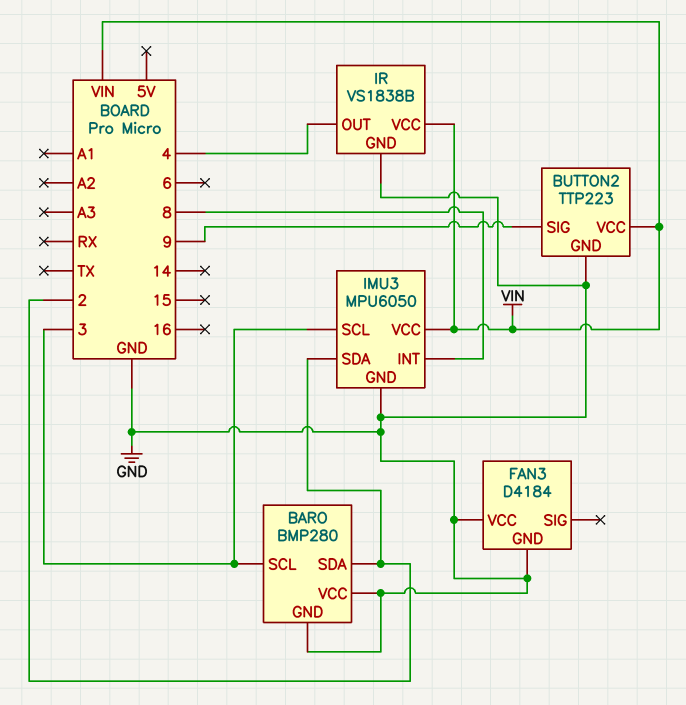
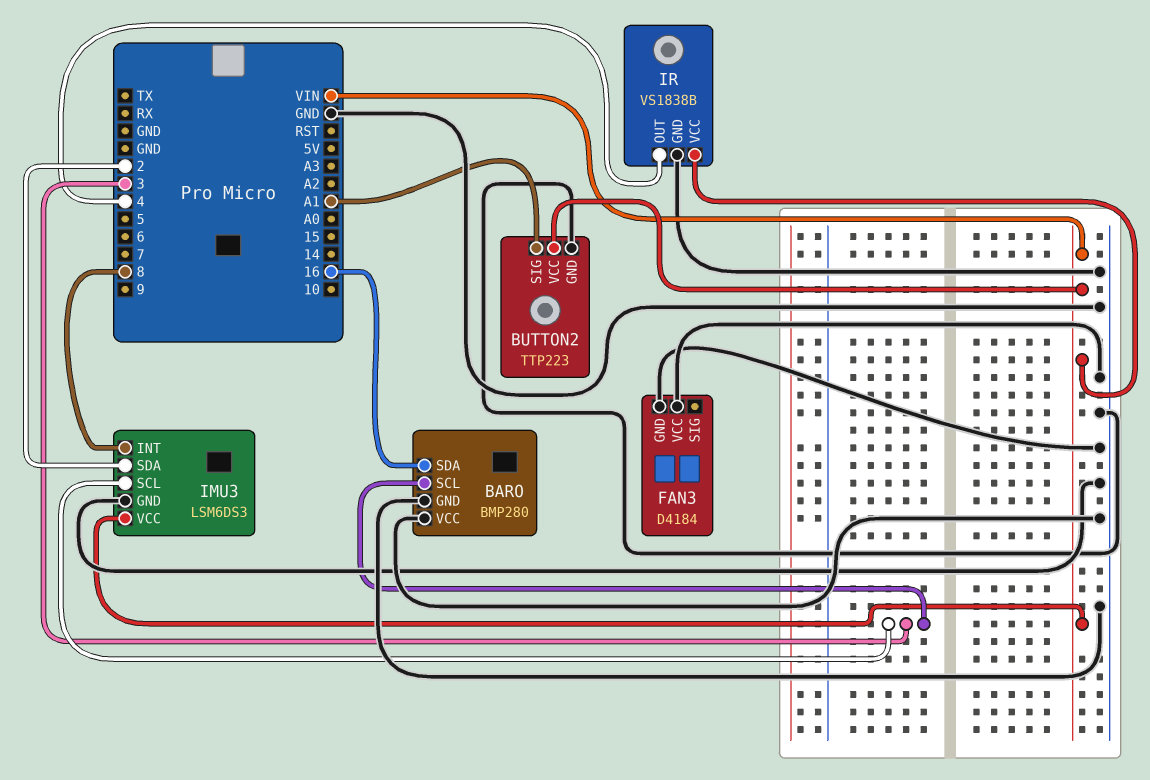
BARO pin SDA: 2 -> 16
BUTTON2 pin SIG: 9 -> A1
IMU3: MPU6050 -> LSM6DS3

